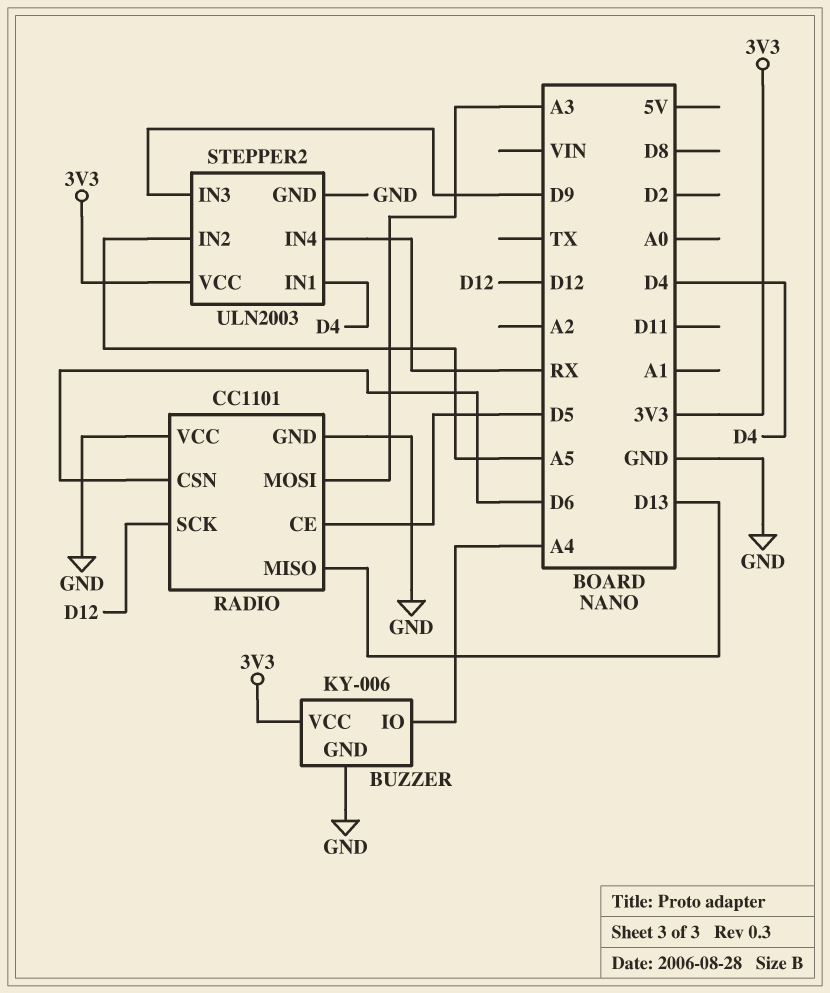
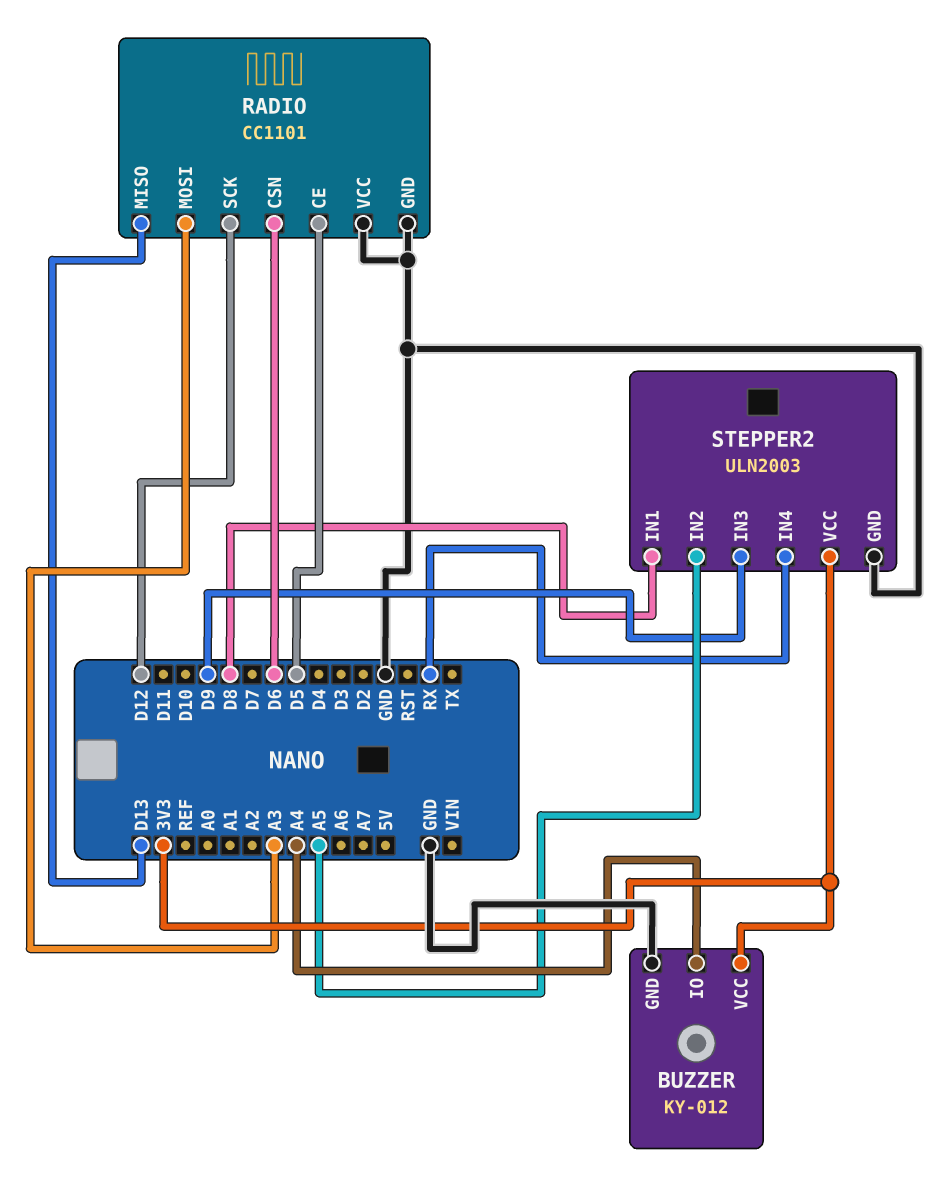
BUZZER: KY-006 -> KY-012
STEPPER2 pin IN1: D4 -> D8

